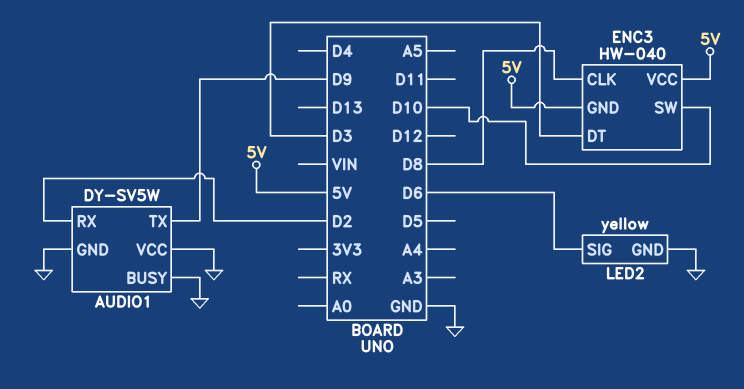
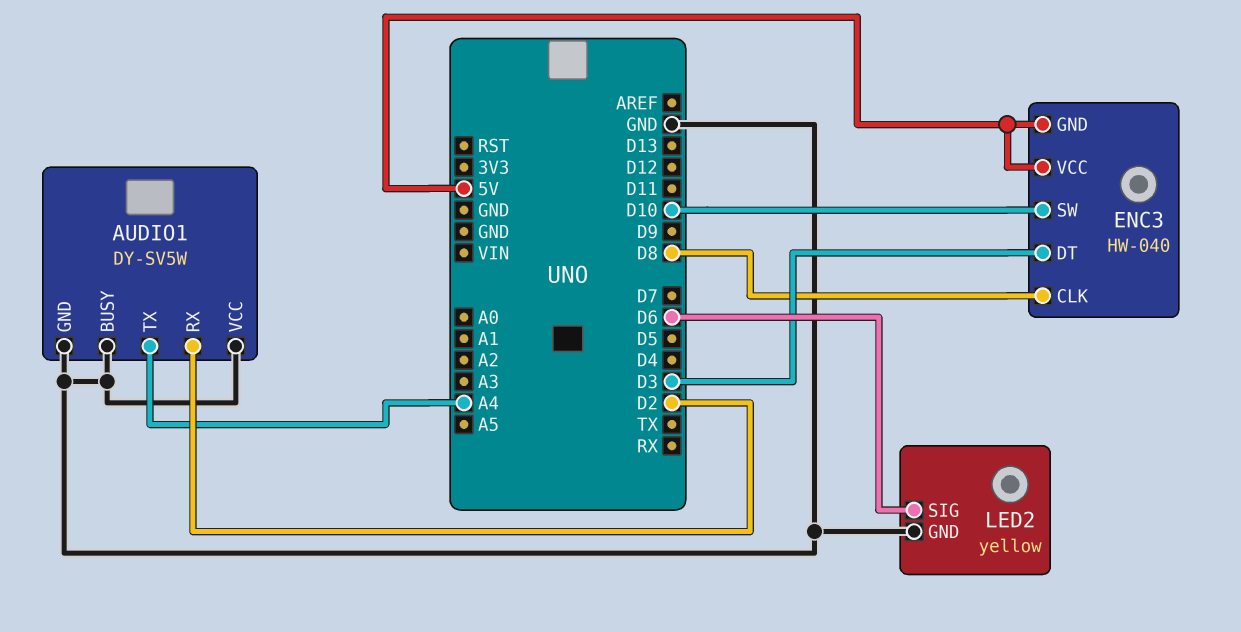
AUDIO1 pin TX: D9 -> A4

